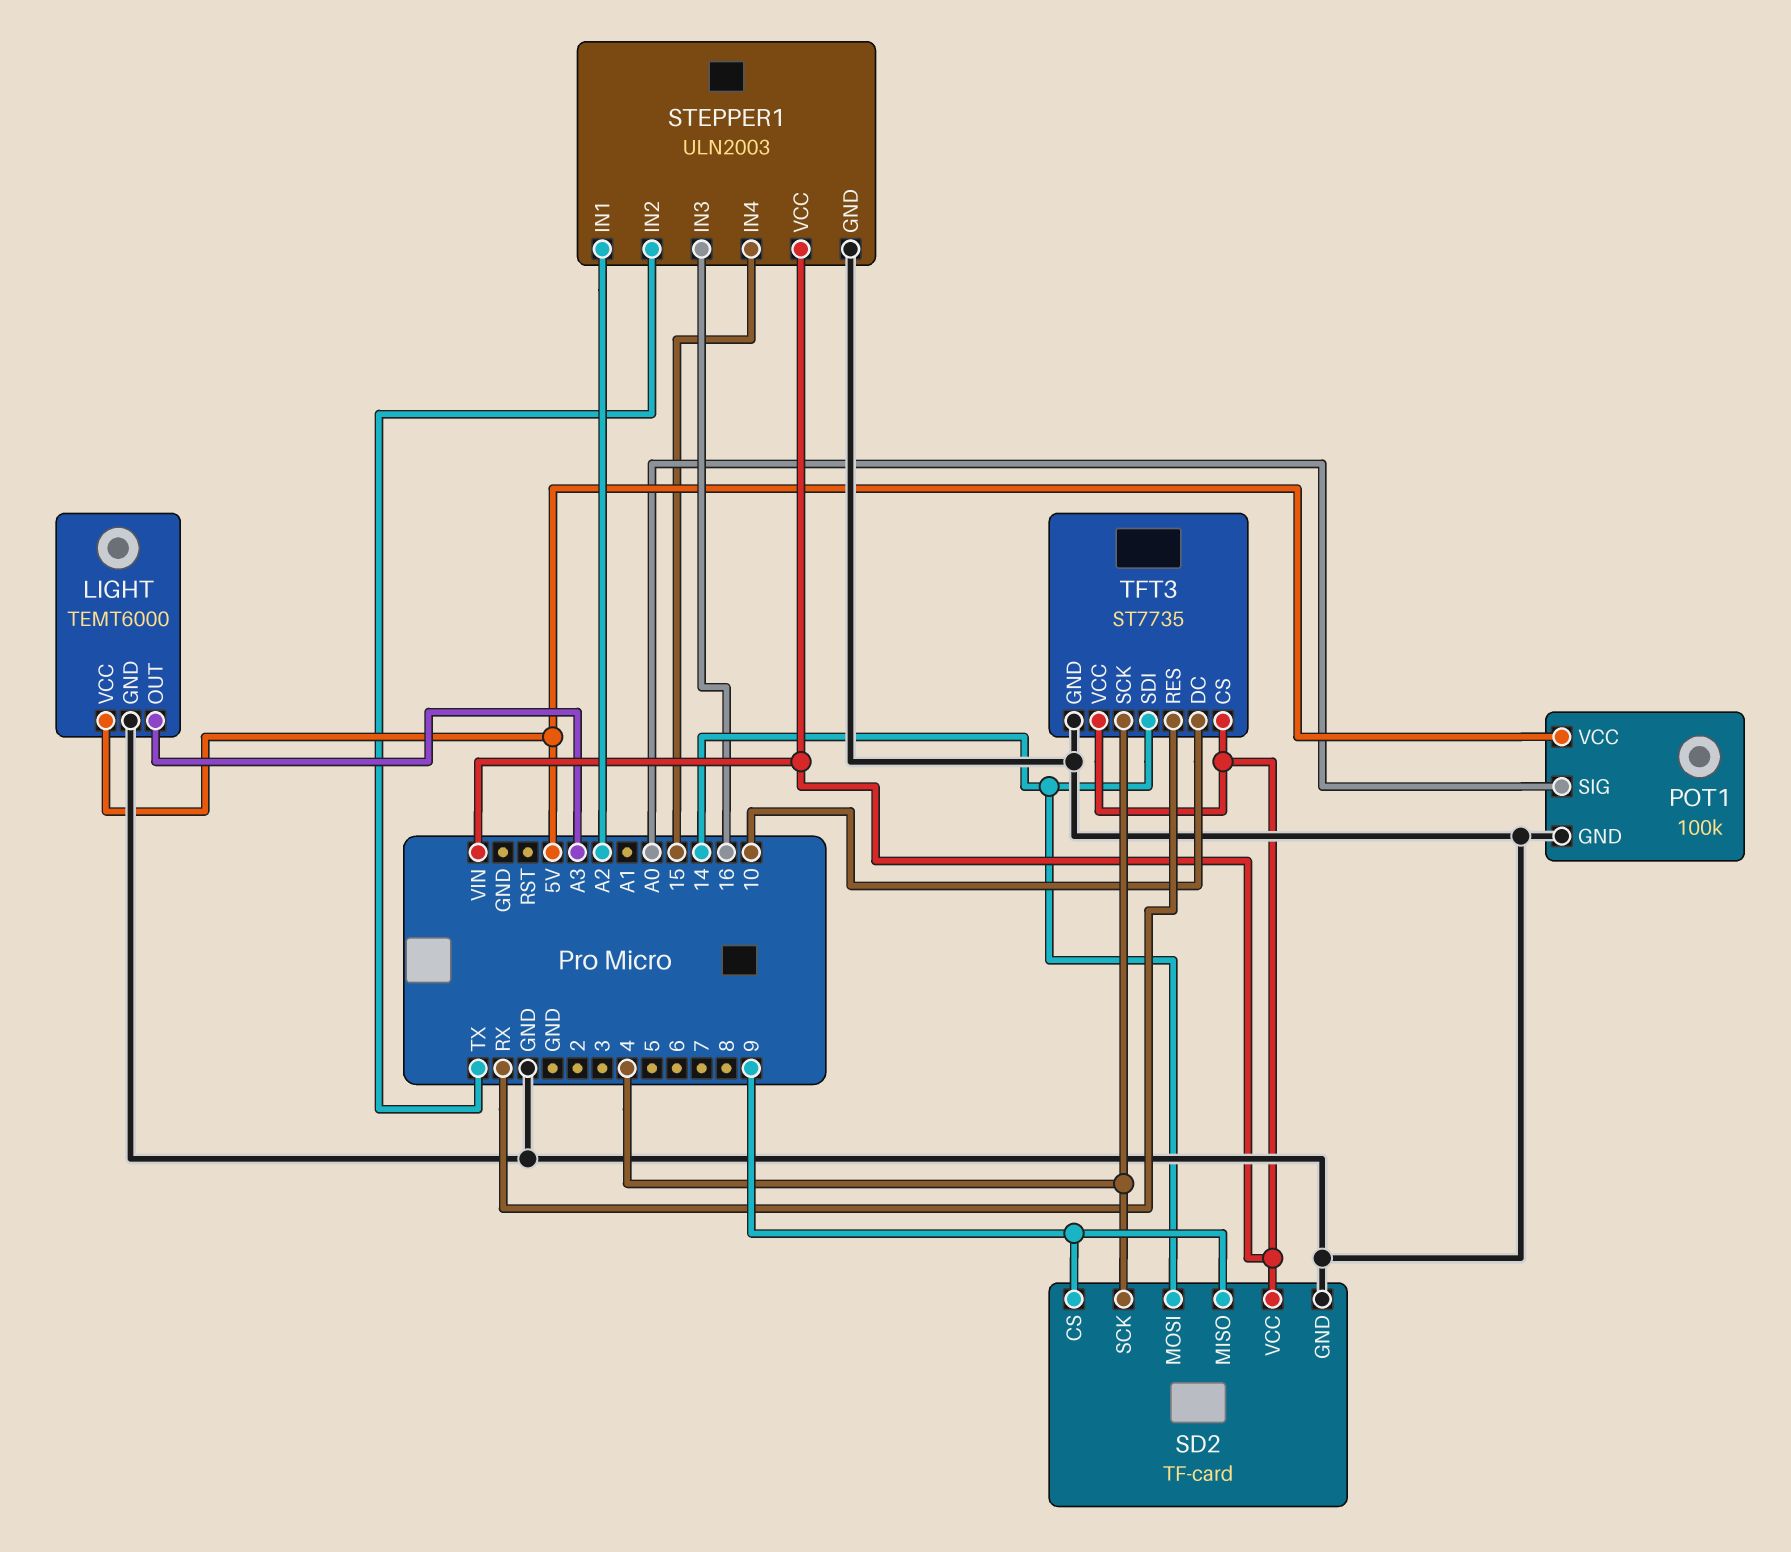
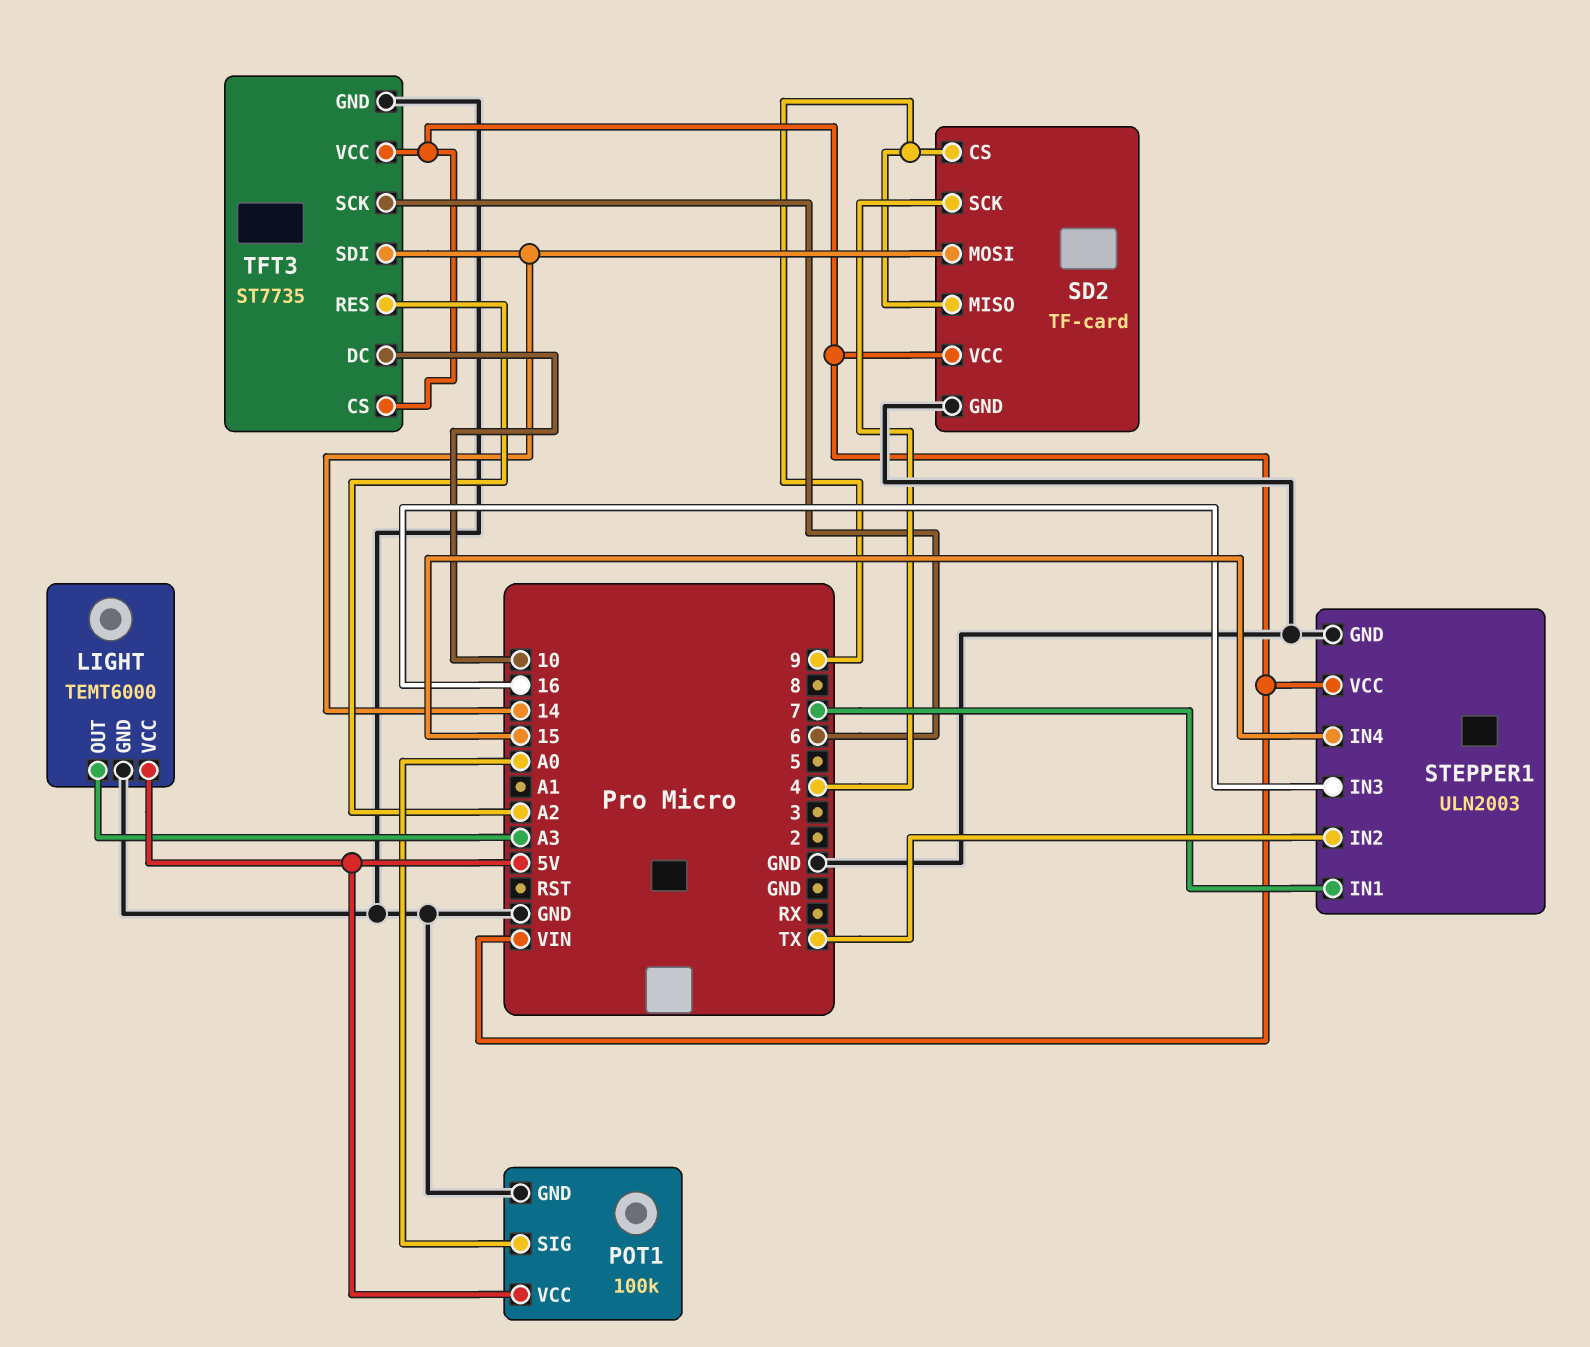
STEPPER1 pin IN1: A2 -> 7
TFT3 pin RES: RX -> A2
TFT3 pin SCK: 4 -> 6

